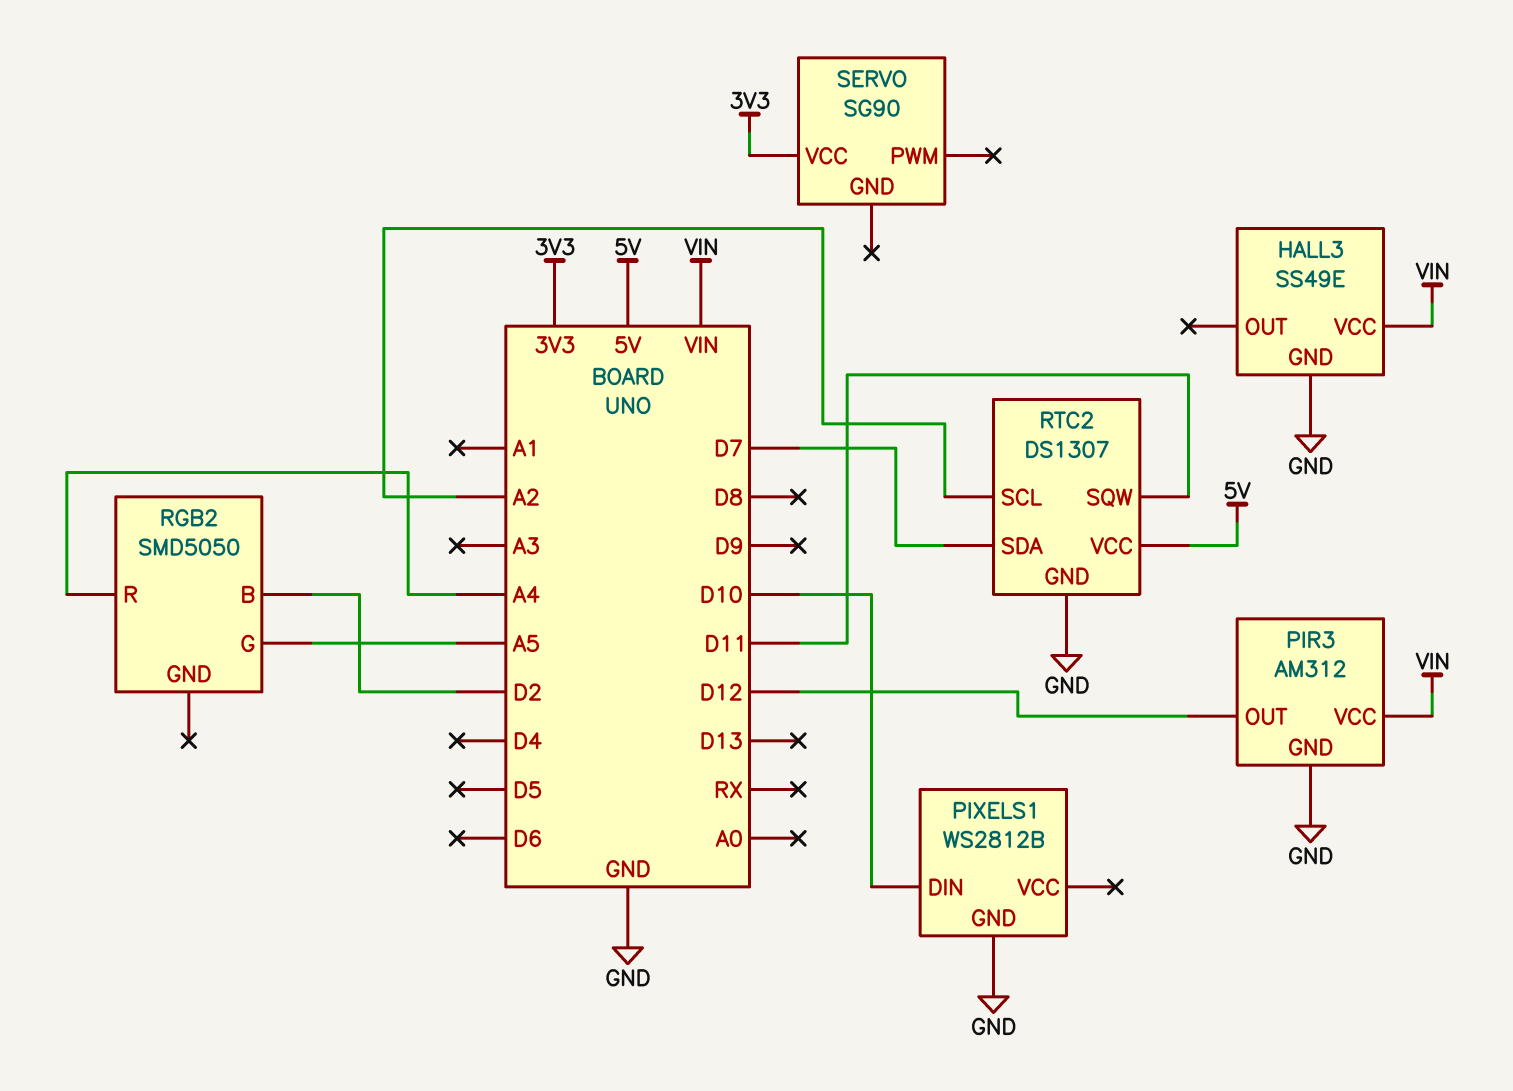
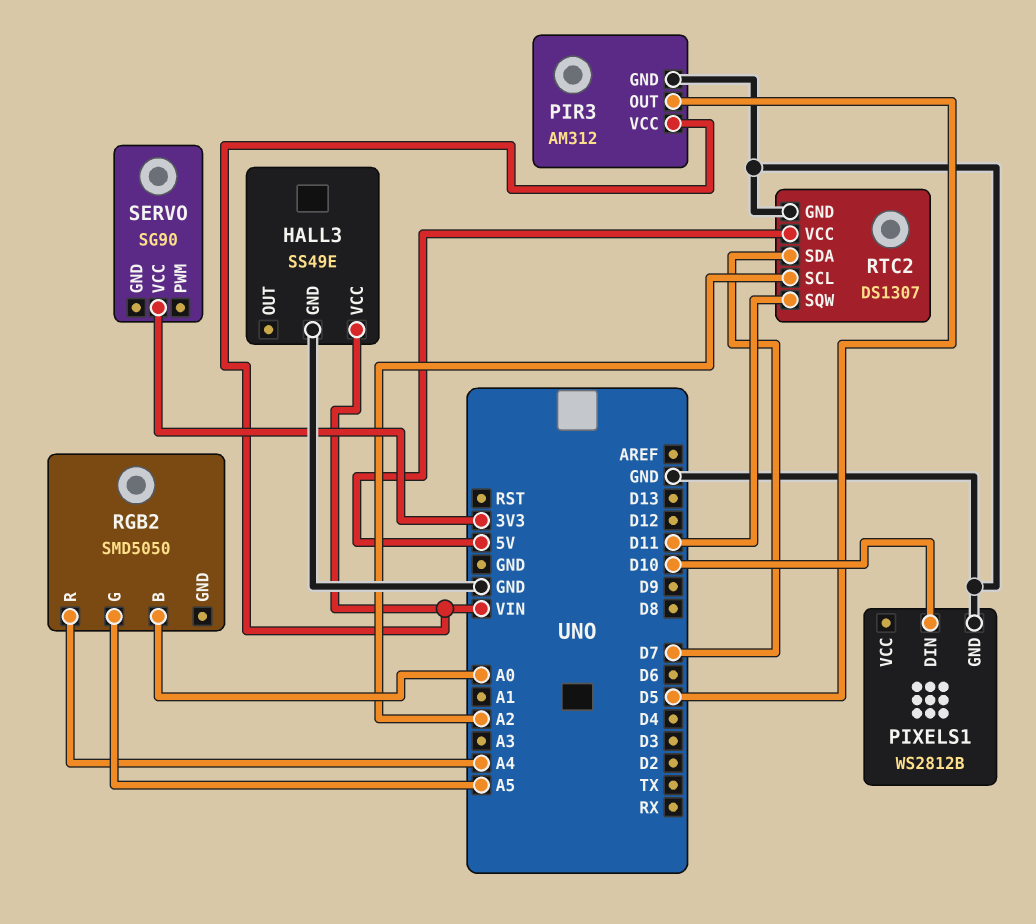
PIR3 pin OUT: D12 -> D5
RGB2 pin B: D2 -> A0

